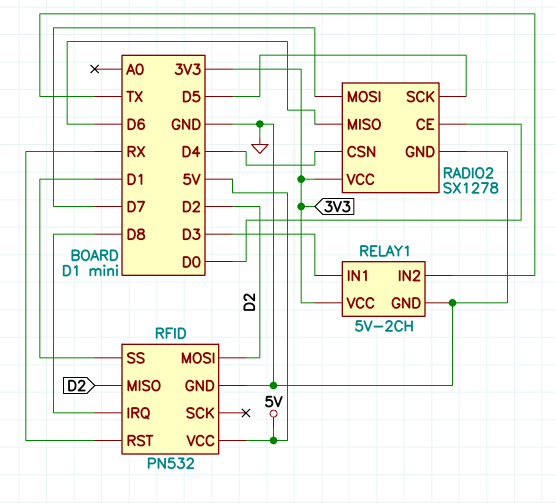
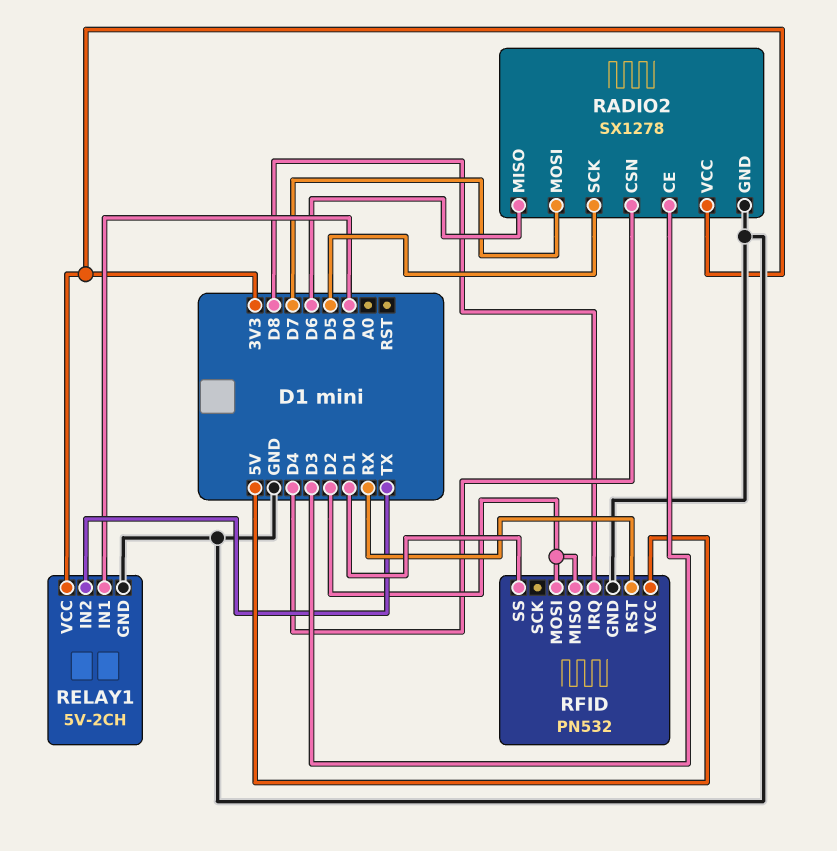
RADIO2 pin CE: D0 -> D3
RELAY1 pin IN1: D3 -> D0

